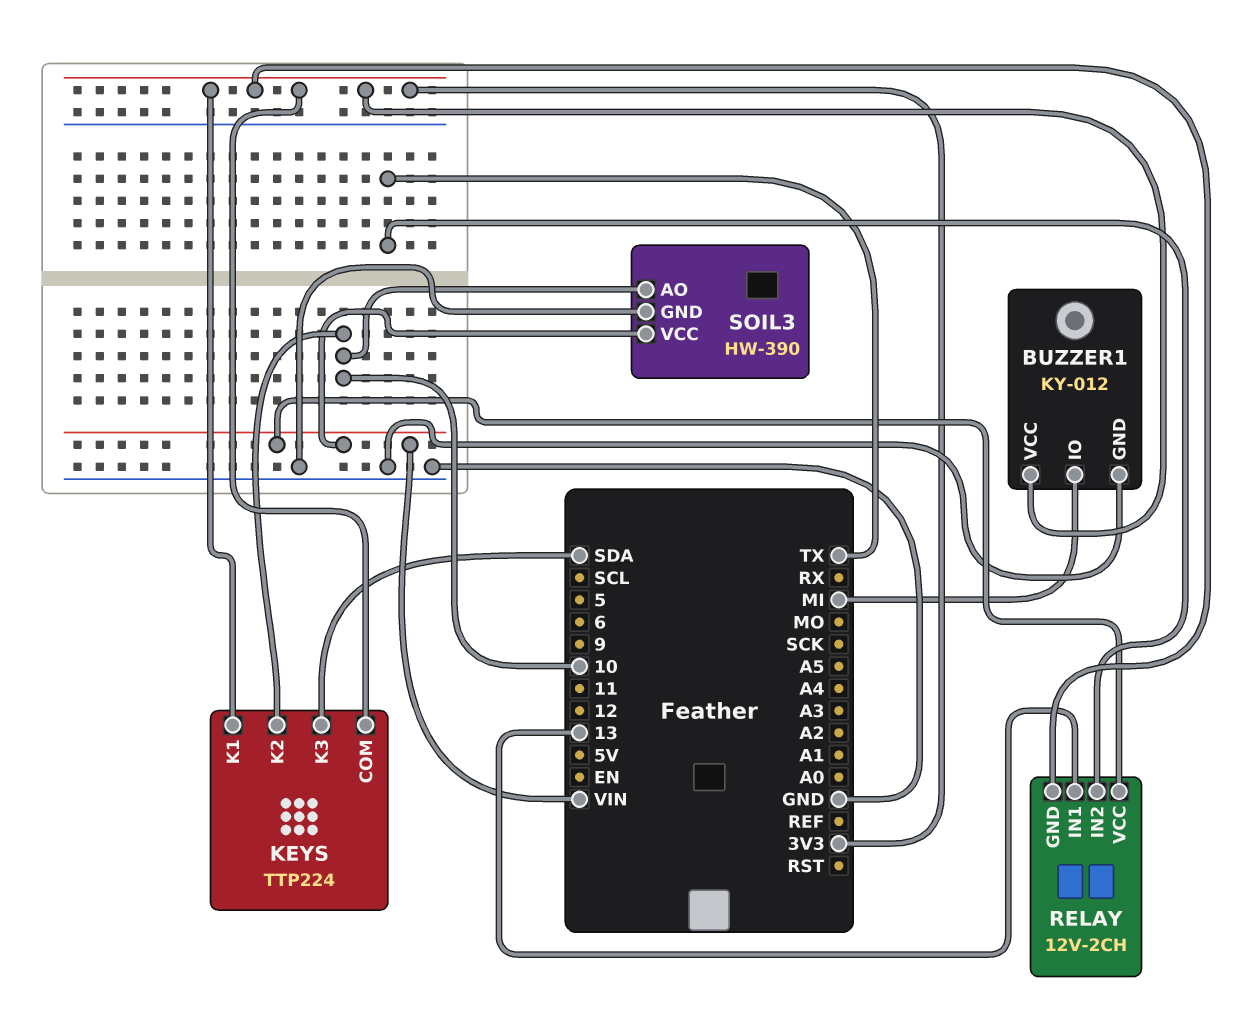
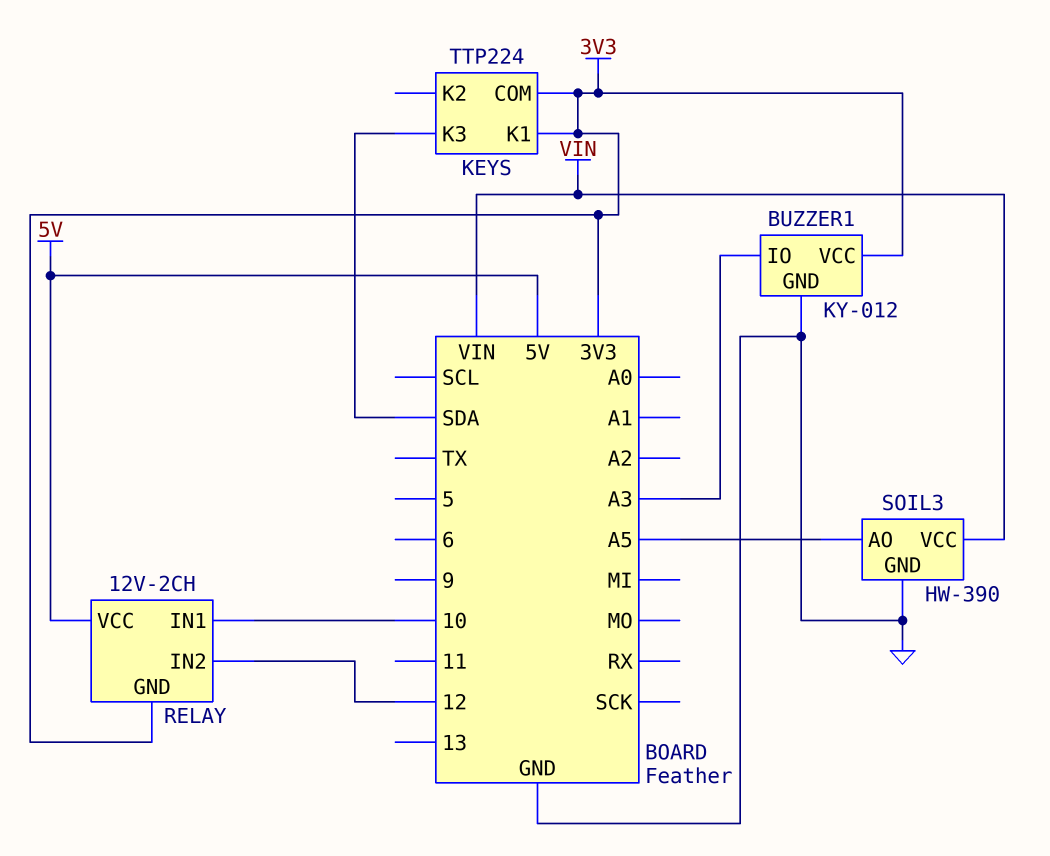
BUZZER1 pin IO: MI -> A3
KEYS pin K2: 10 -> none
RELAY pin IN1: 13 -> 10
RELAY pin IN2: TX -> 12
RELAY pin VCC: VIN -> 5V
SOIL3 pin AO: 10 -> A5

